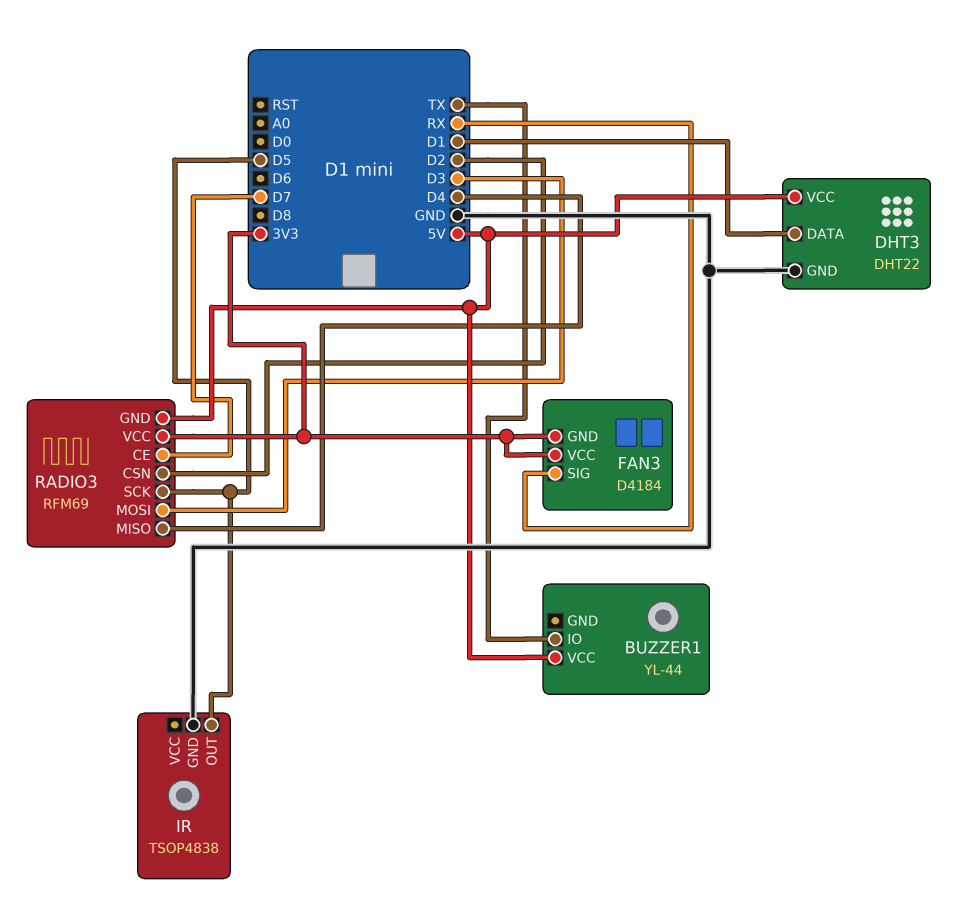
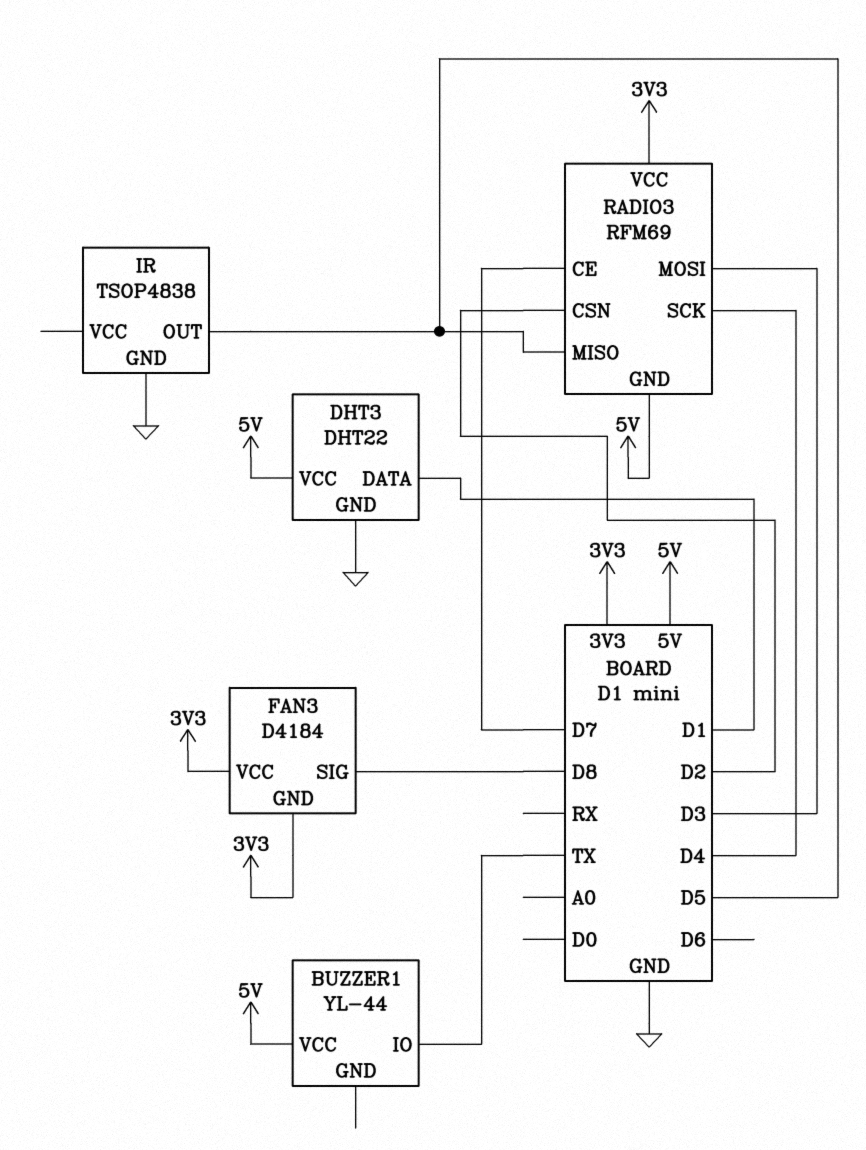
FAN3 pin SIG: RX -> D8
RADIO3 pin MISO: D4 -> D5
RADIO3 pin SCK: D5 -> D4

